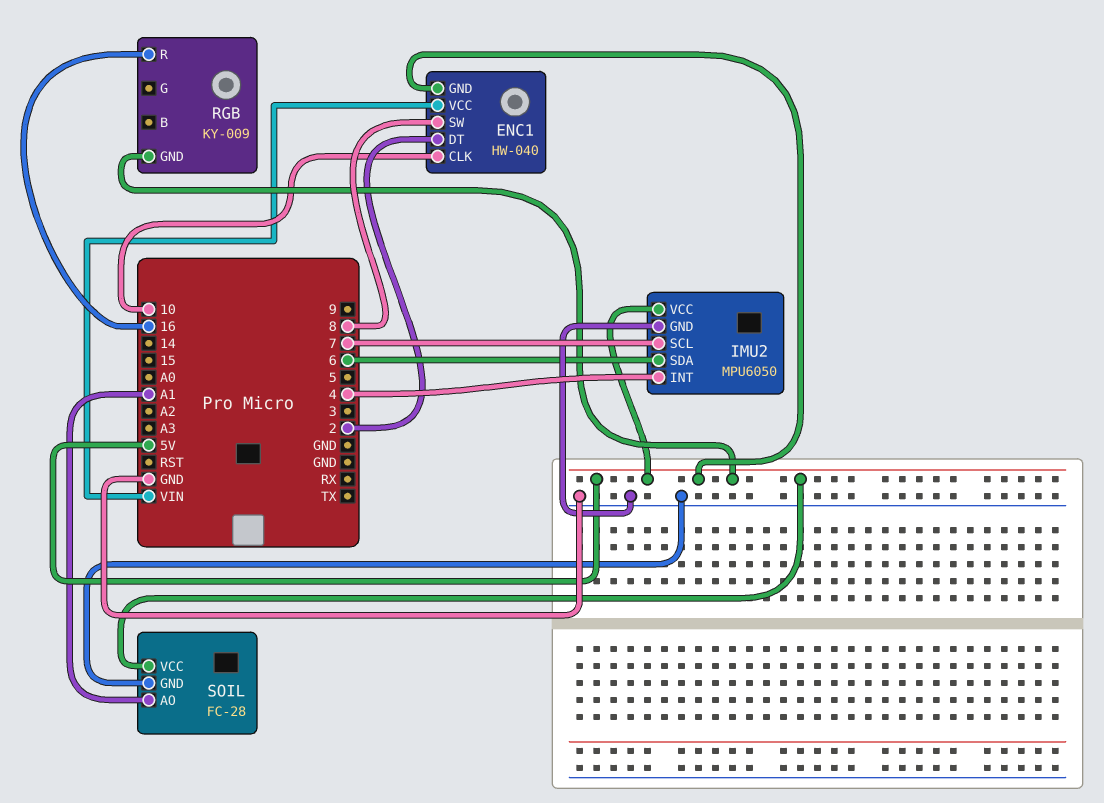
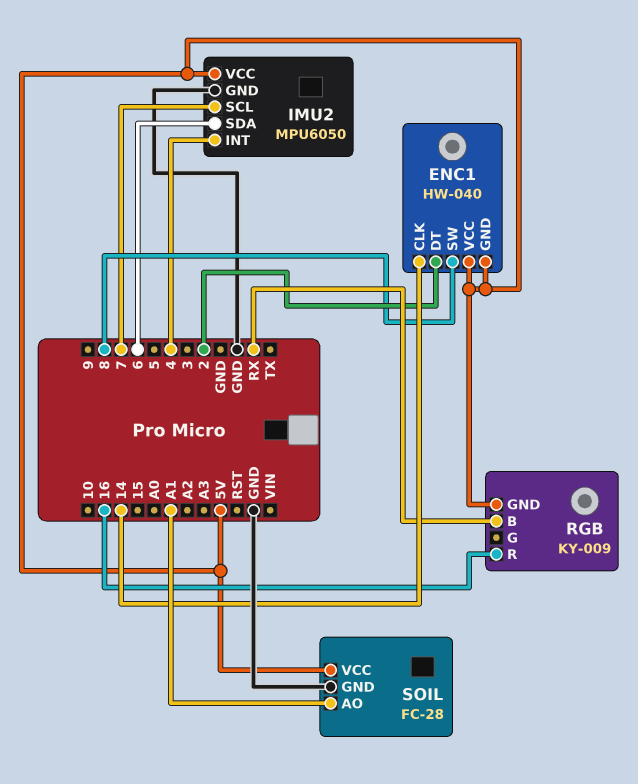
ENC1 pin CLK: 10 -> 14
ENC1 pin VCC: VIN -> 5V
RGB pin B: none -> RX

